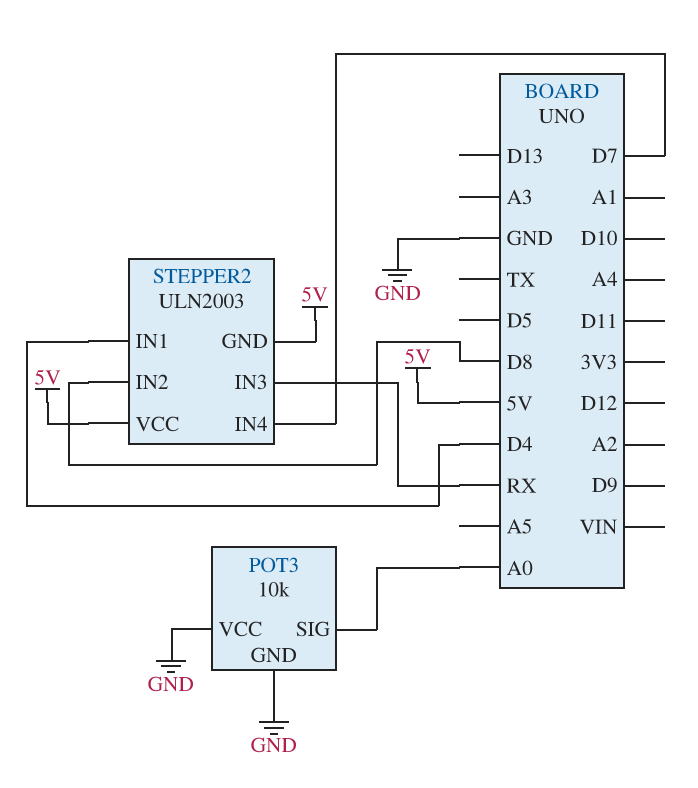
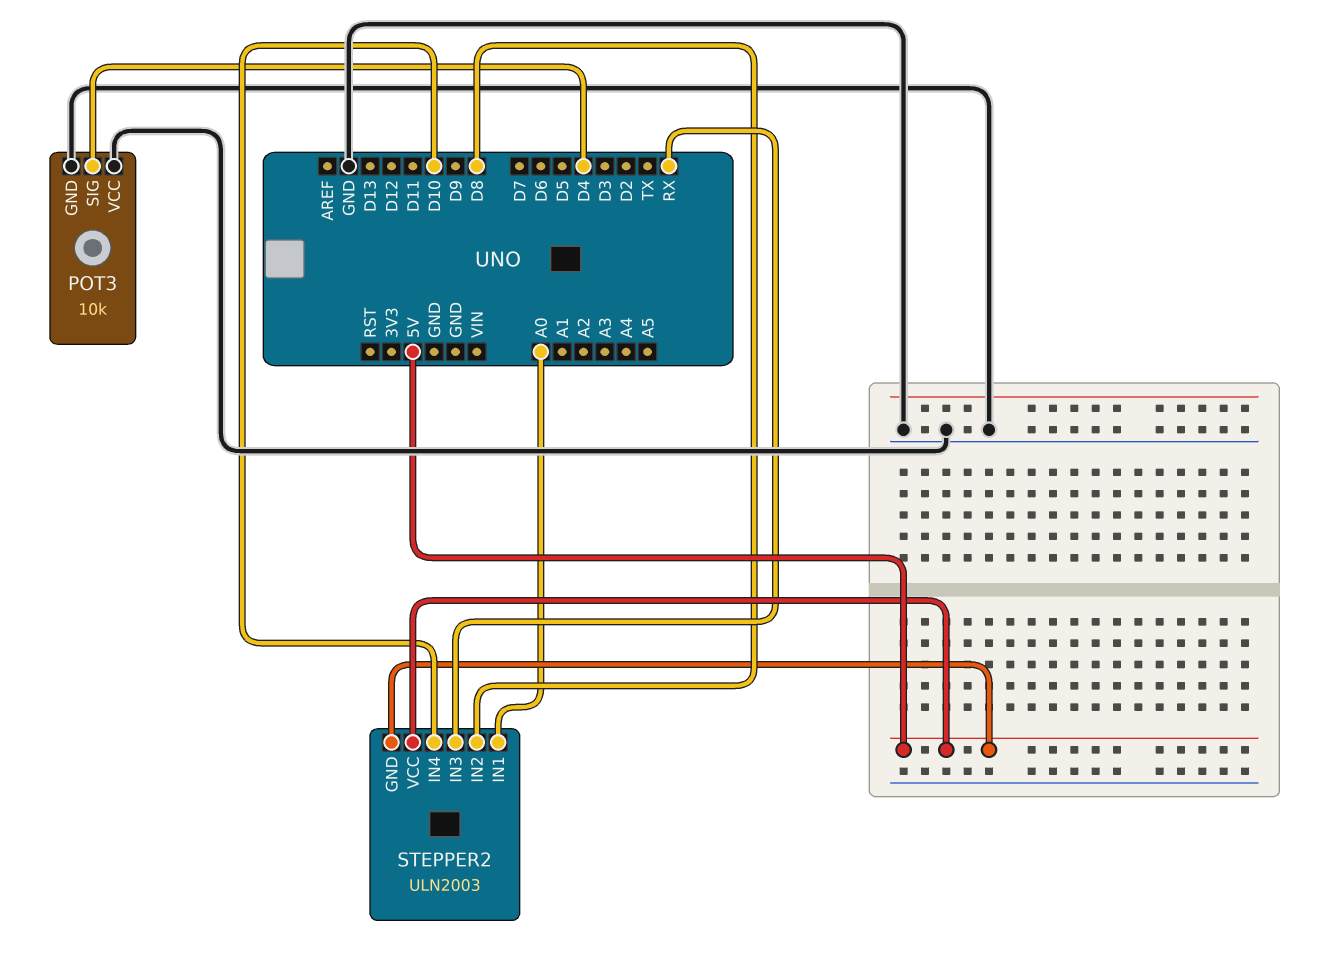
POT3 pin SIG: A0 -> D4
STEPPER2 pin IN1: D4 -> A0
STEPPER2 pin IN4: D7 -> D10

